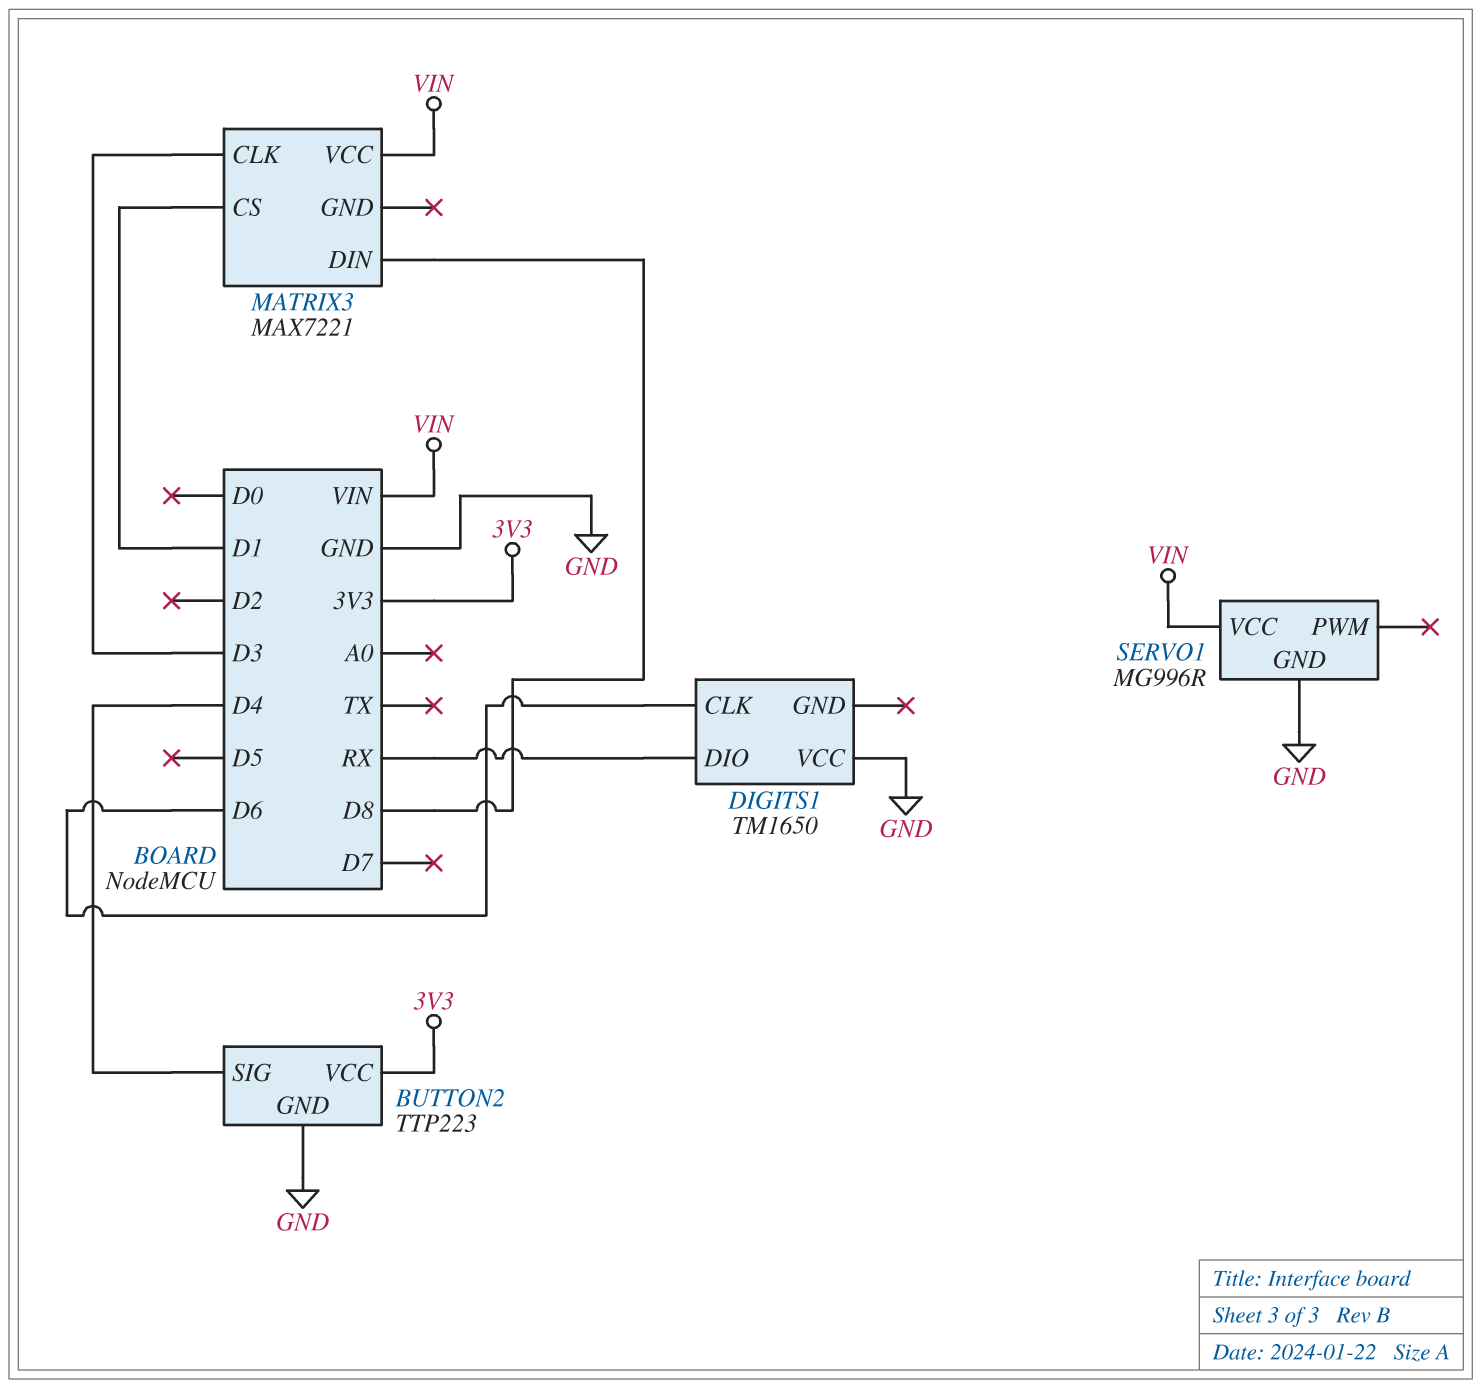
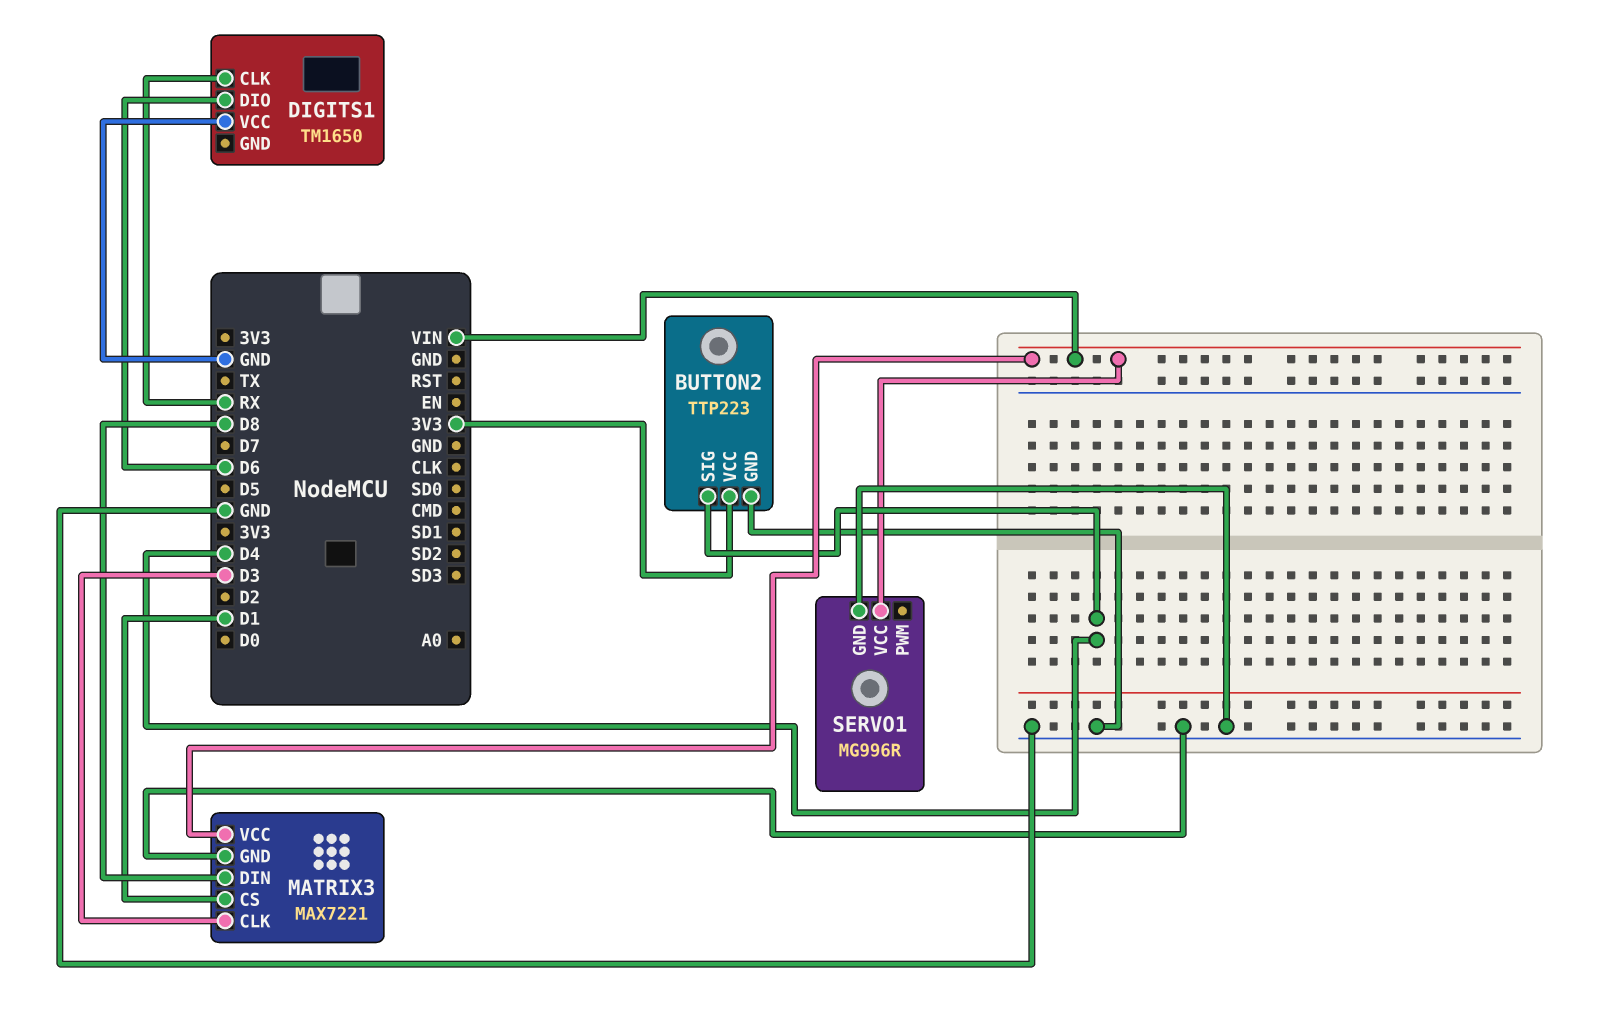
DIGITS1 pin CLK: D6 -> RX
DIGITS1 pin DIO: RX -> D6
MATRIX3 pin GND: none -> GND

